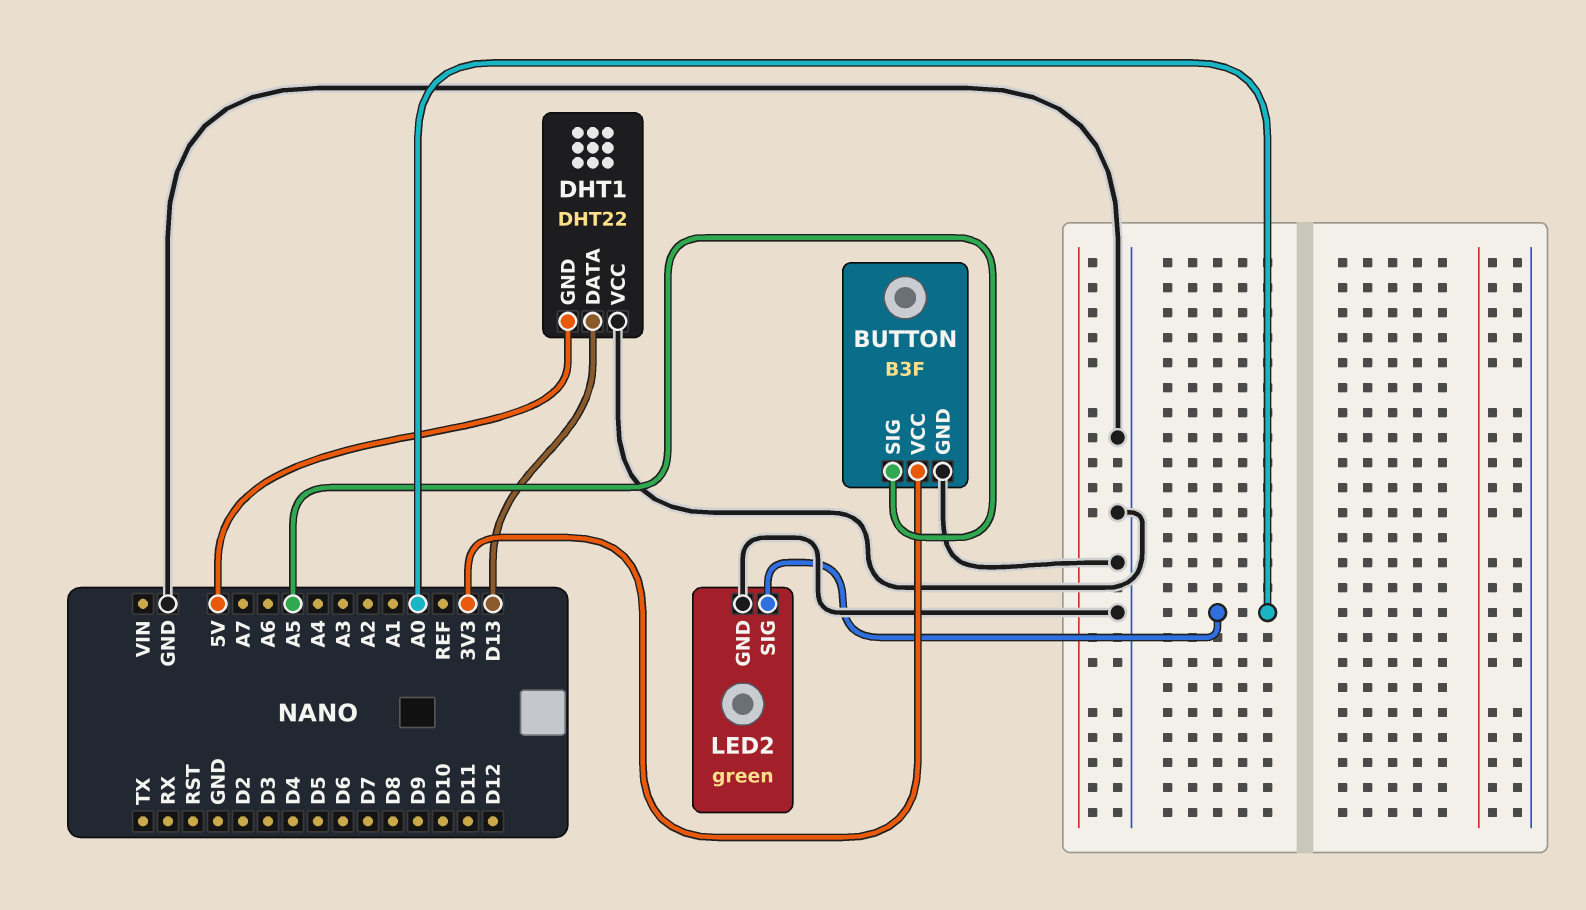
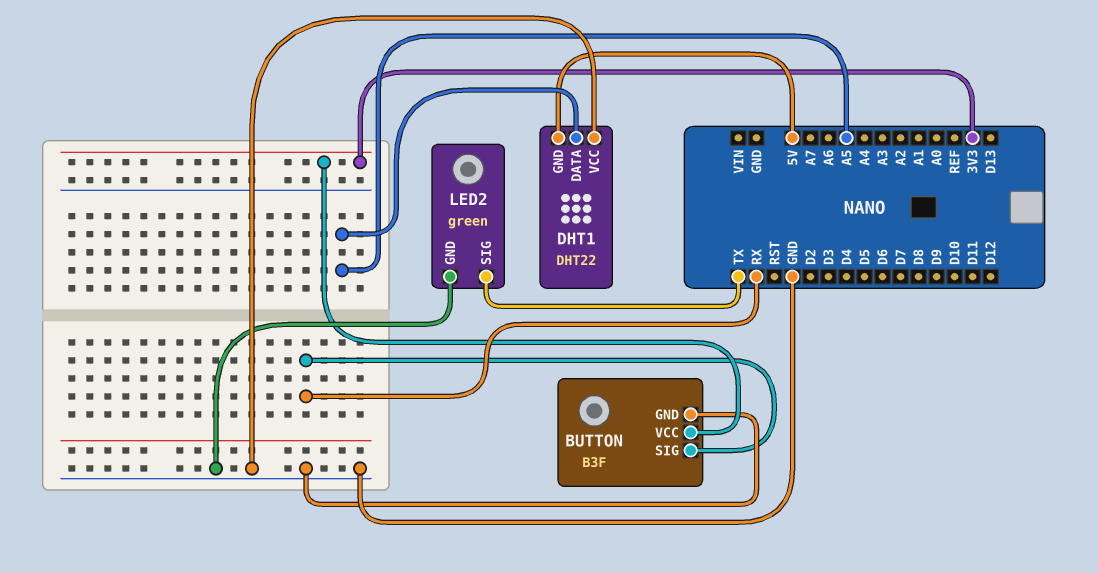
BUTTON pin SIG: A5 -> RX
DHT1 pin DATA: D13 -> A5
LED2 pin SIG: A0 -> TX

